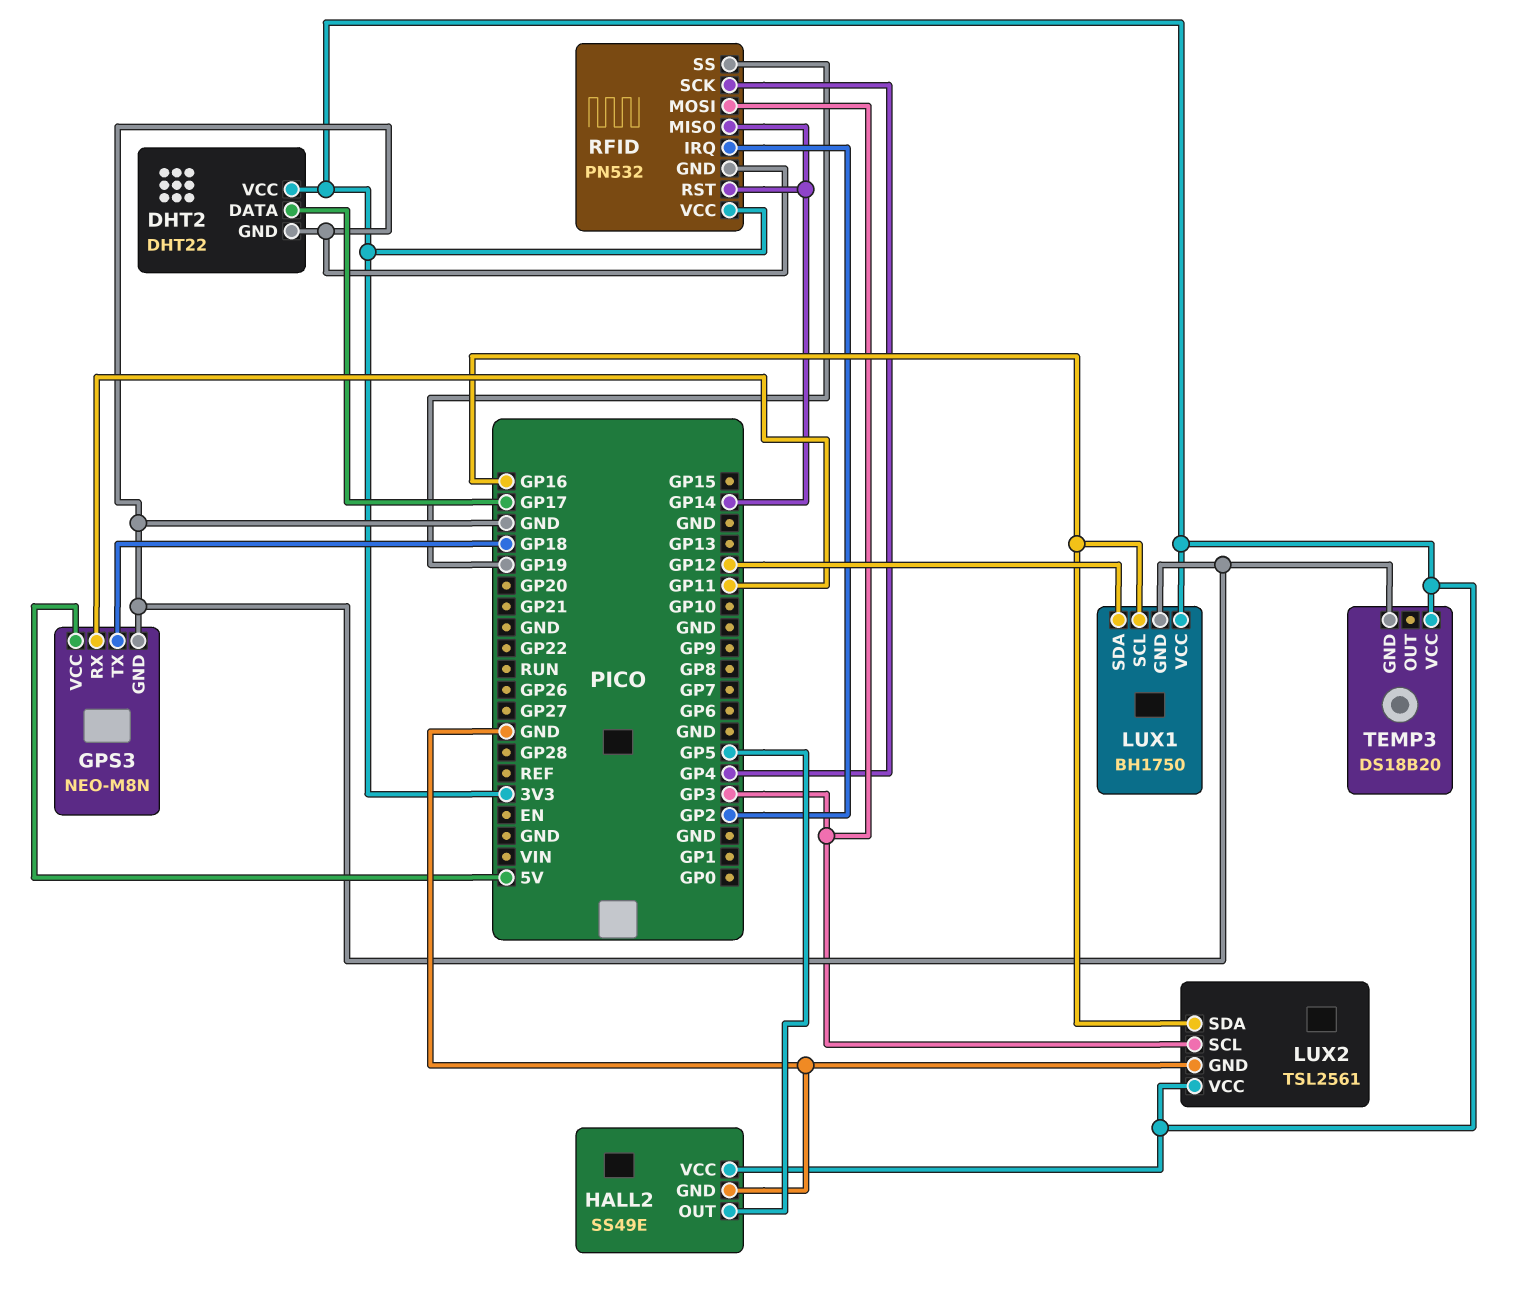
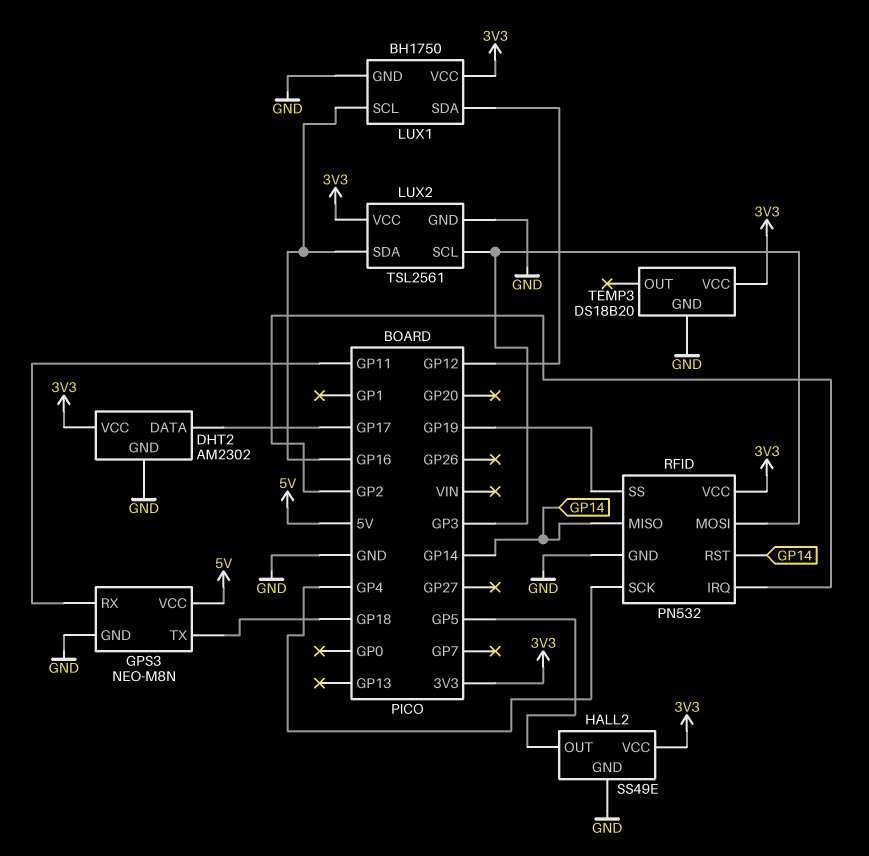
DHT2: DHT22 -> AM2302

